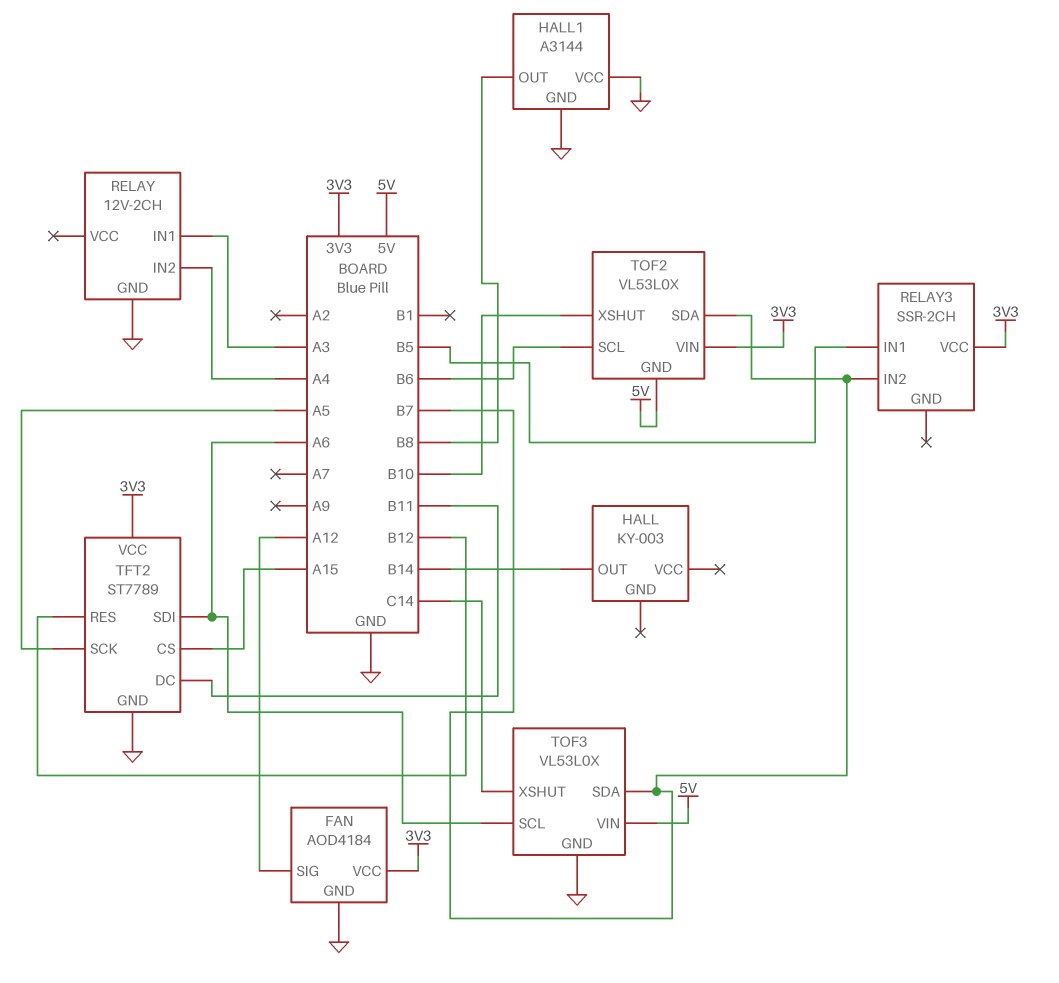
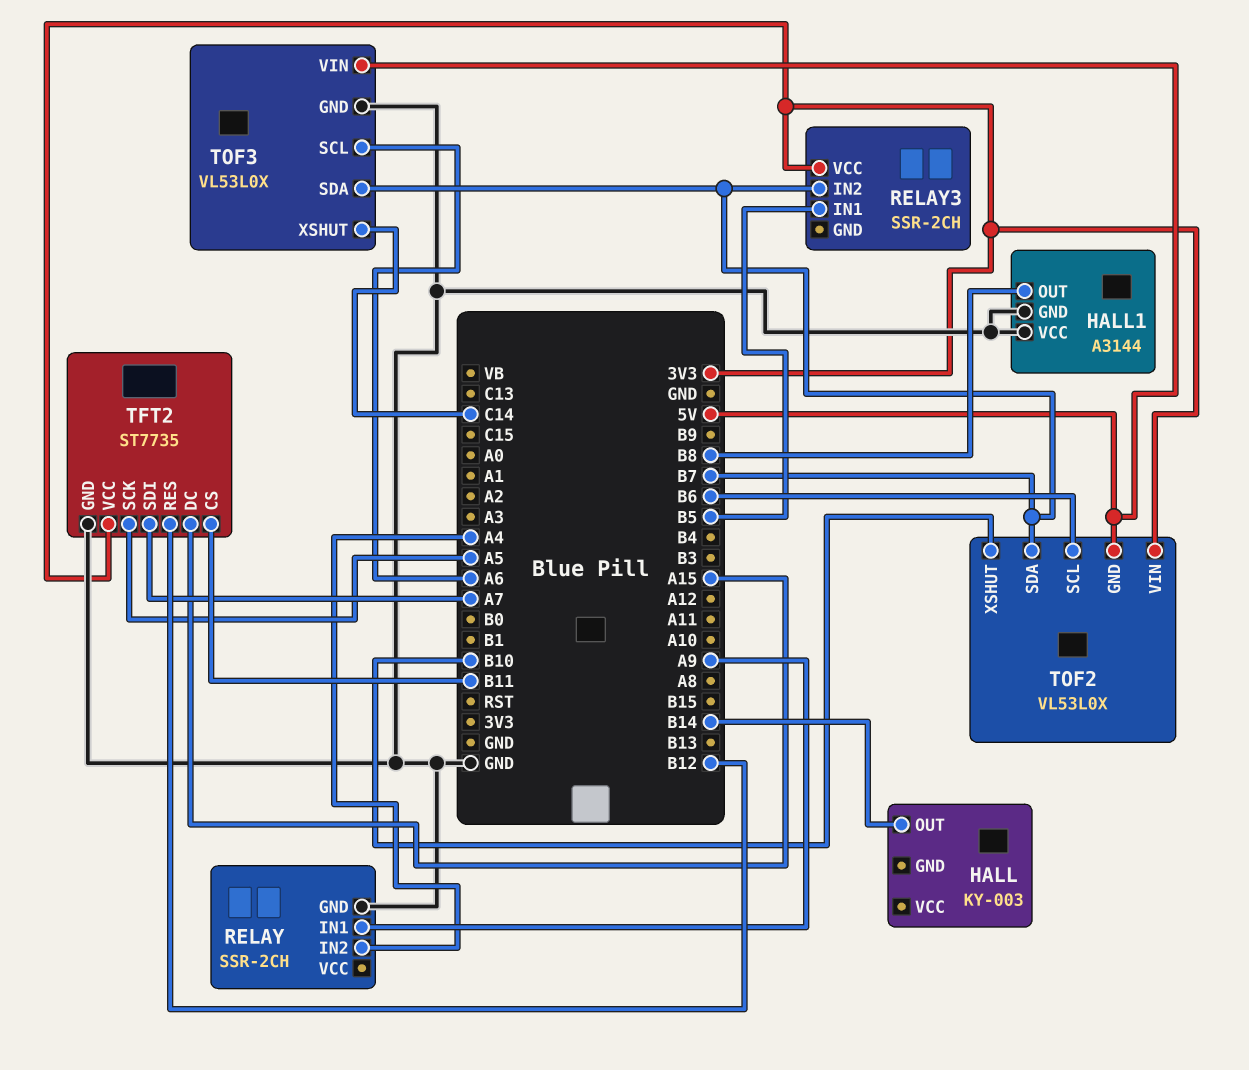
FAN: AOD4184 -> none
FAN pin GND: GND -> none
FAN pin SIG: A12 -> none
FAN pin VCC: 3V3 -> none
RELAY: 12V-2CH -> SSR-2CH
RELAY pin IN1: A3 -> A9
TFT2: ST7789 -> ST7735
TFT2 pin CS: A15 -> B11
TFT2 pin DC: B11 -> A15
TFT2 pin SDI: A6 -> A7

